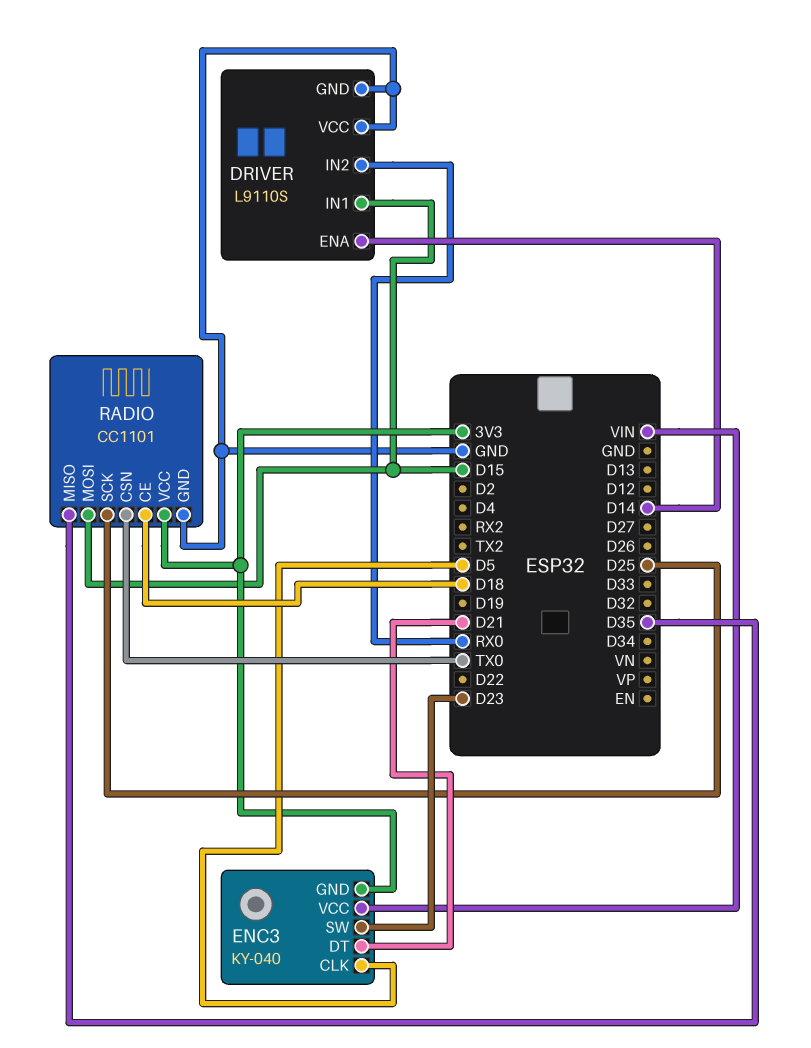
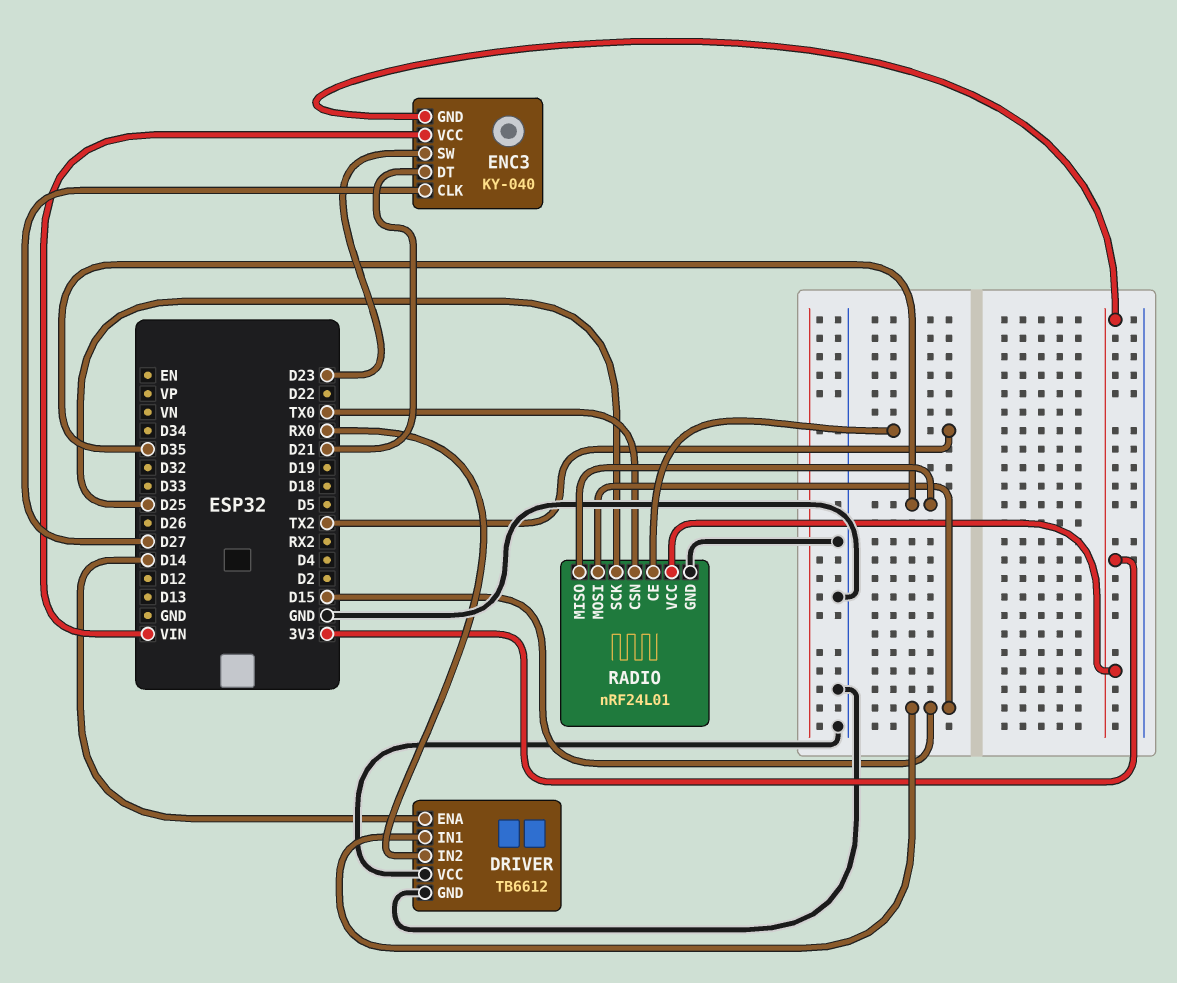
DRIVER: L9110S -> TB6612
ENC3 pin CLK: D5 -> D27
RADIO: CC1101 -> nRF24L01
RADIO pin CE: D18 -> TX2

